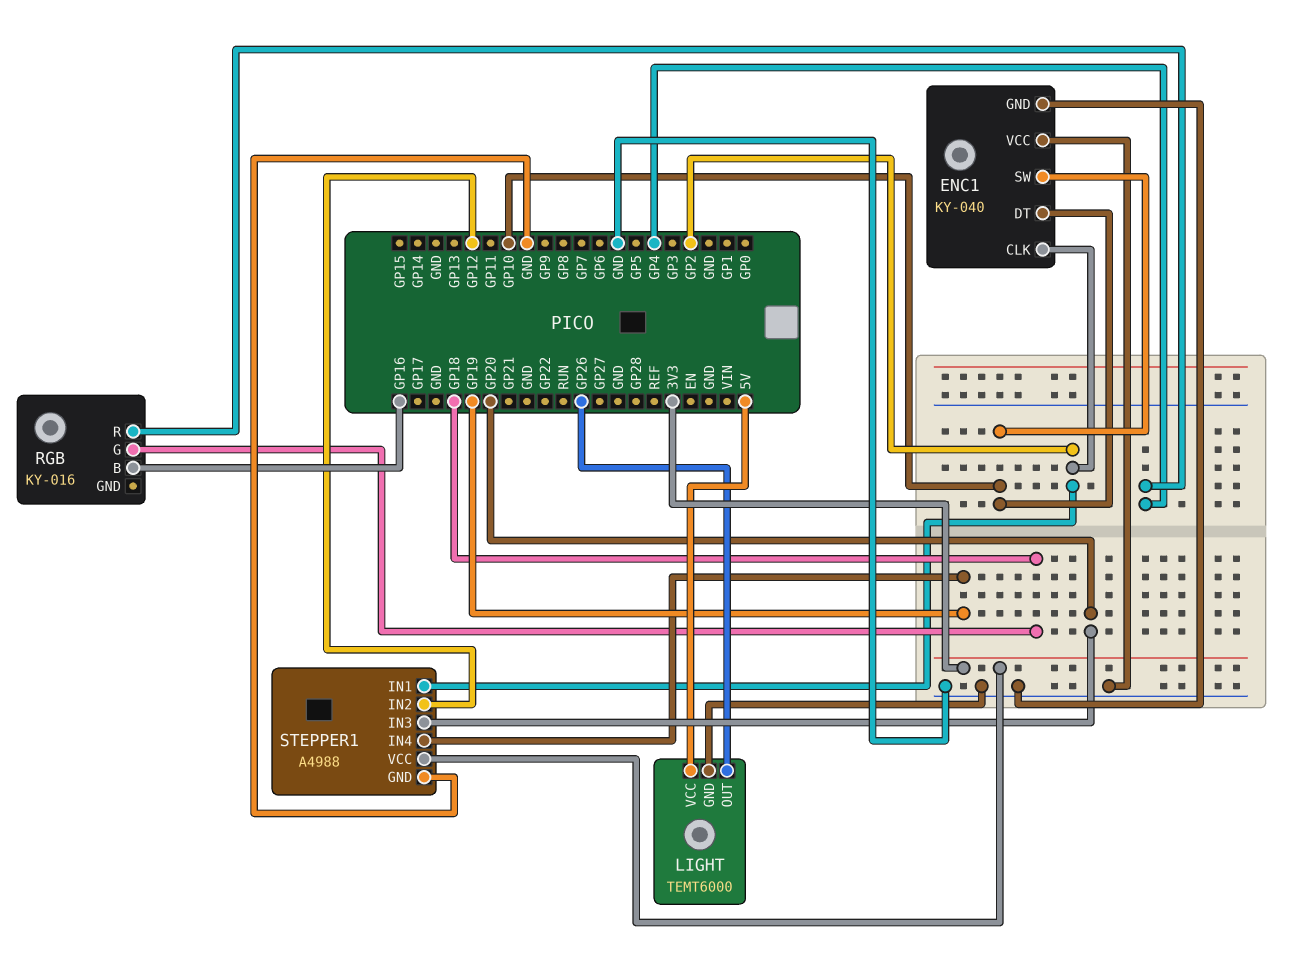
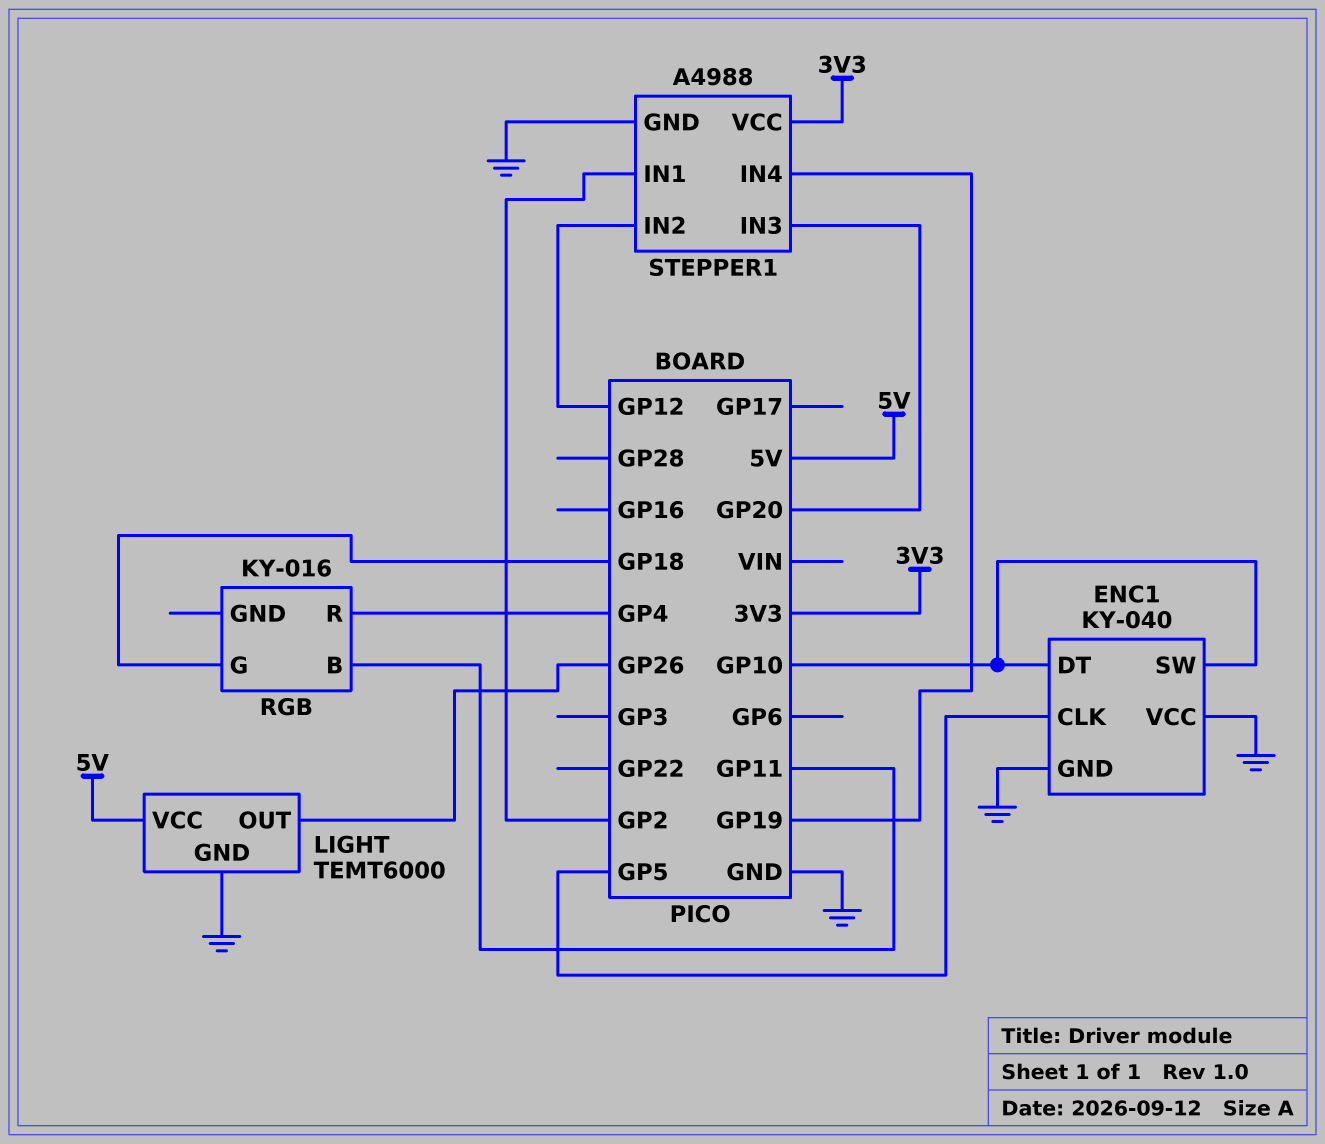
ENC1 pin CLK: GP2 -> GP5
RGB pin B: GP16 -> GP11

